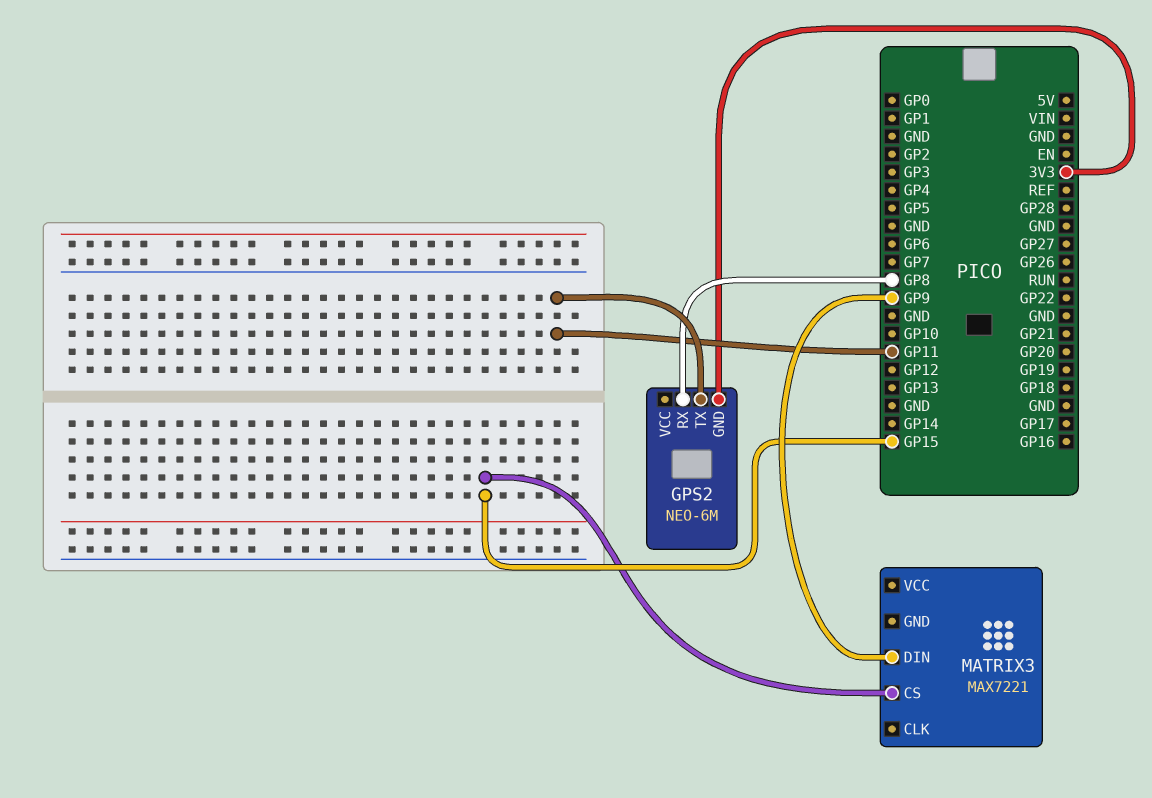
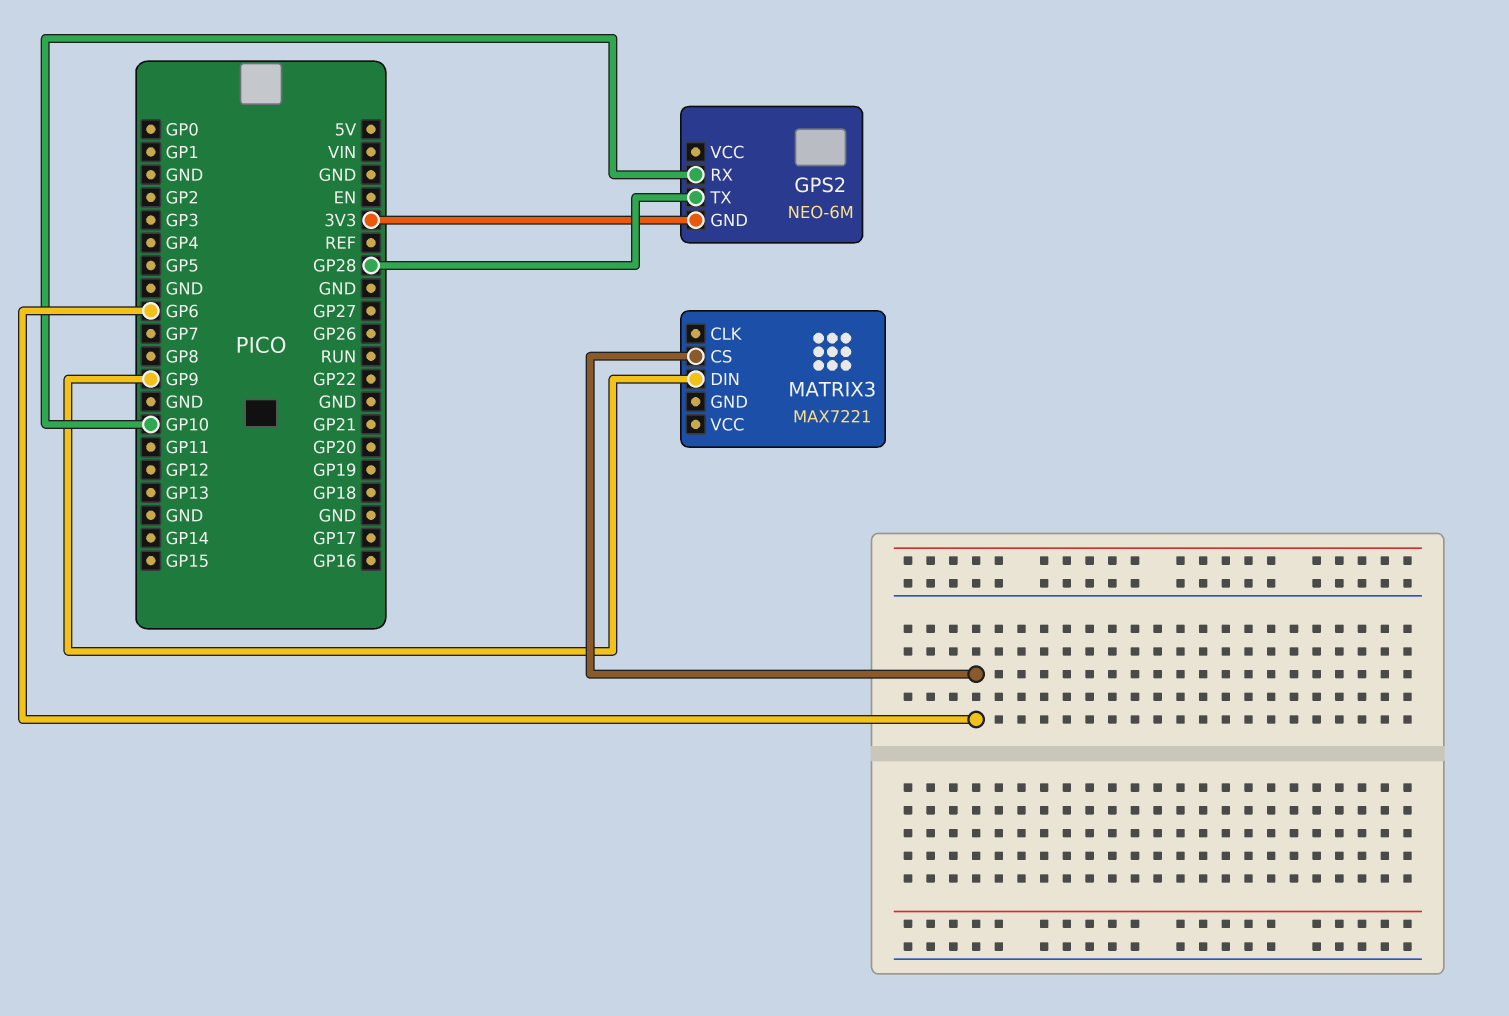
GPS2 pin RX: GP8 -> GP10
GPS2 pin TX: GP11 -> GP28
MATRIX3 pin CS: GP15 -> GP6

